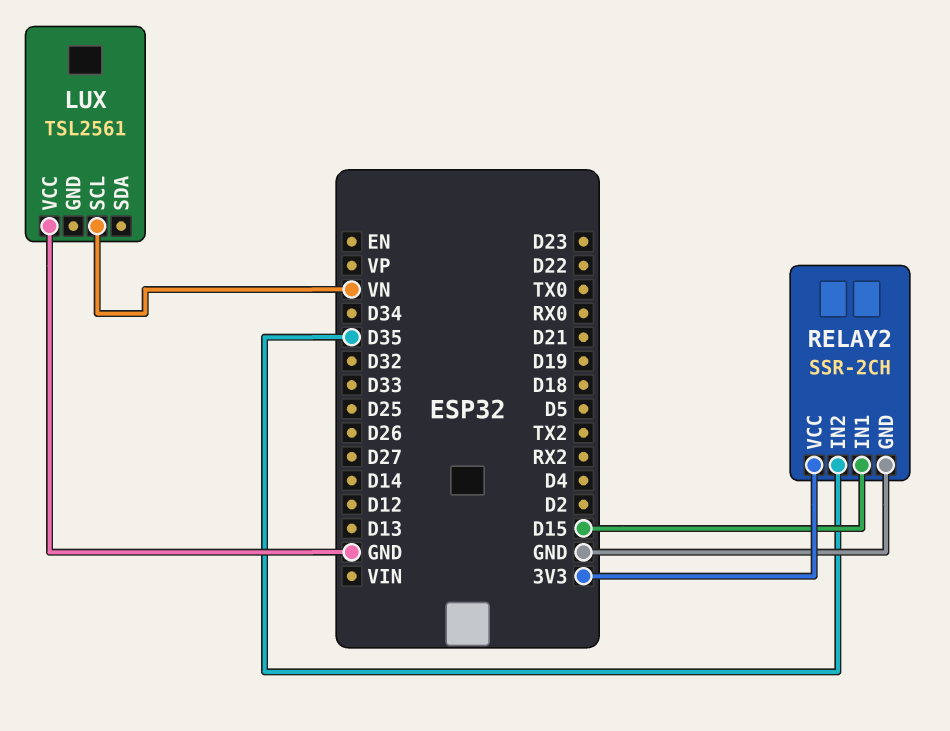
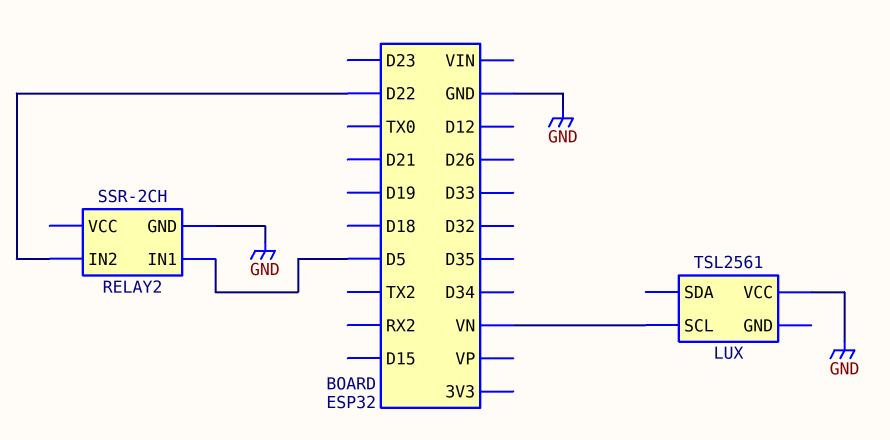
RELAY2 pin IN1: D15 -> D5
RELAY2 pin IN2: D35 -> D22
RELAY2 pin VCC: 3V3 -> none

